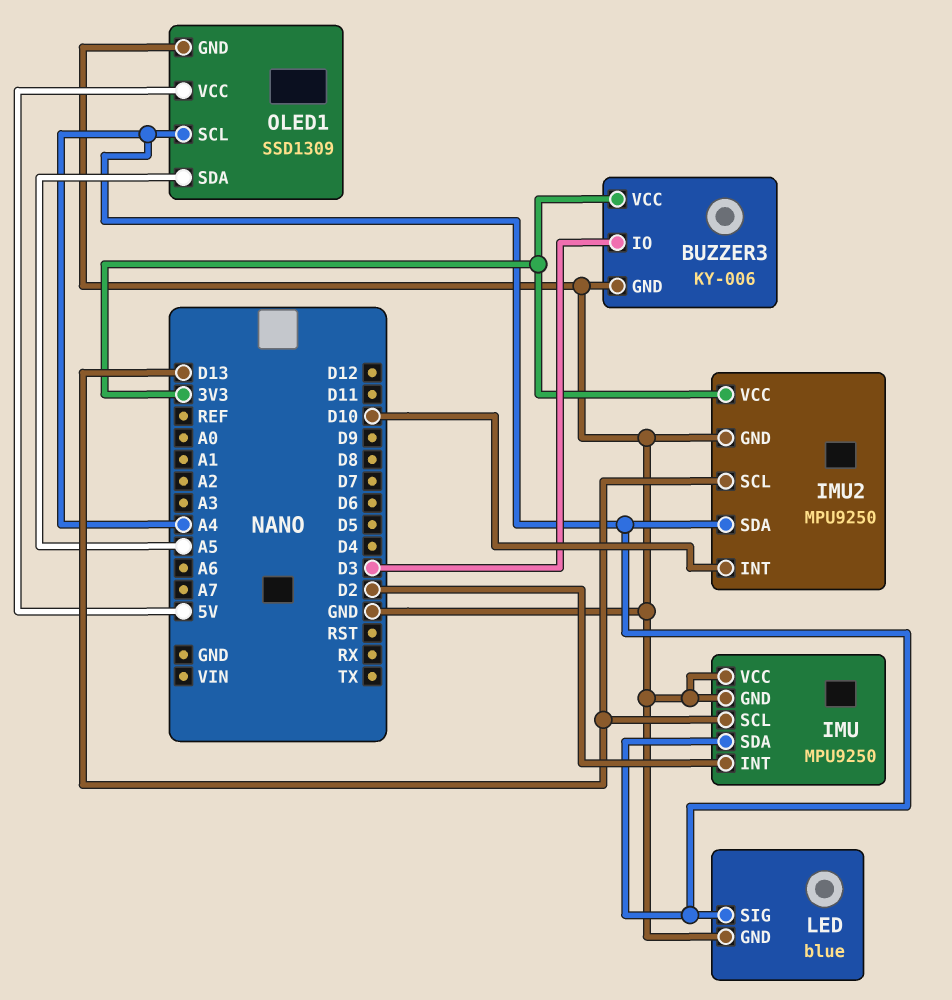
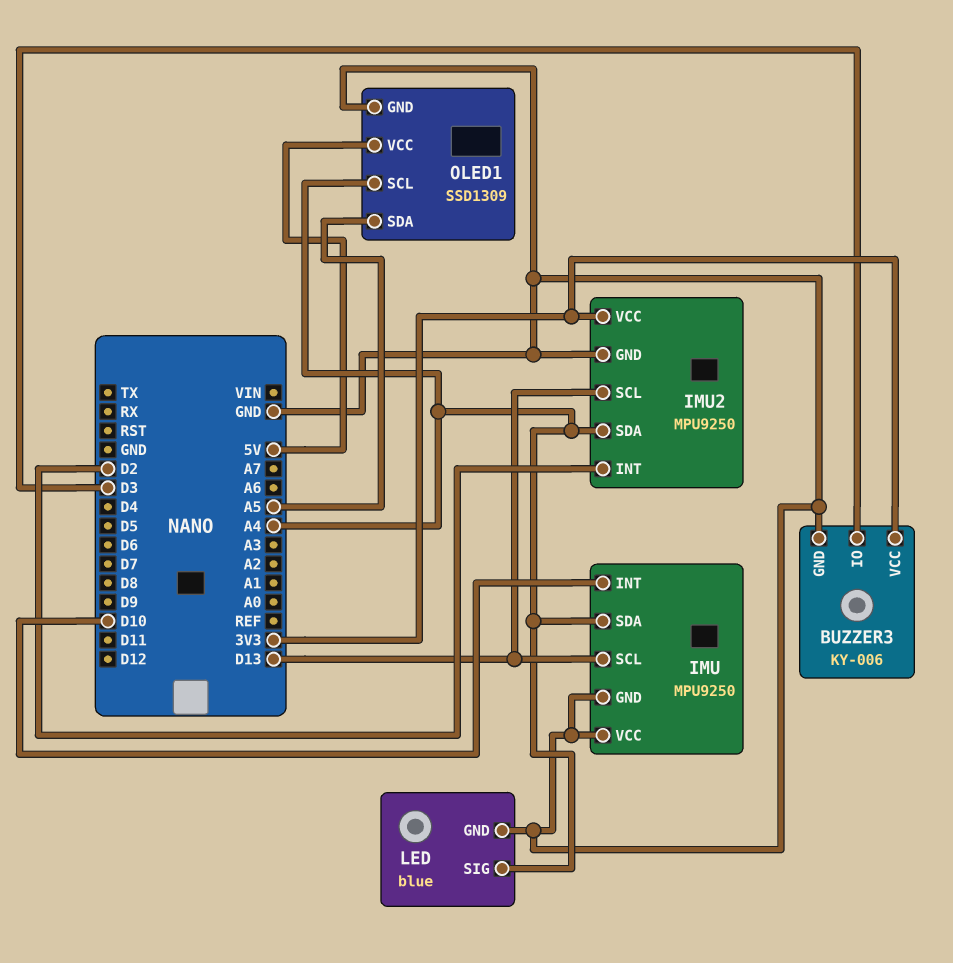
IMU pin INT: D2 -> D10
IMU2 pin INT: D10 -> D2

